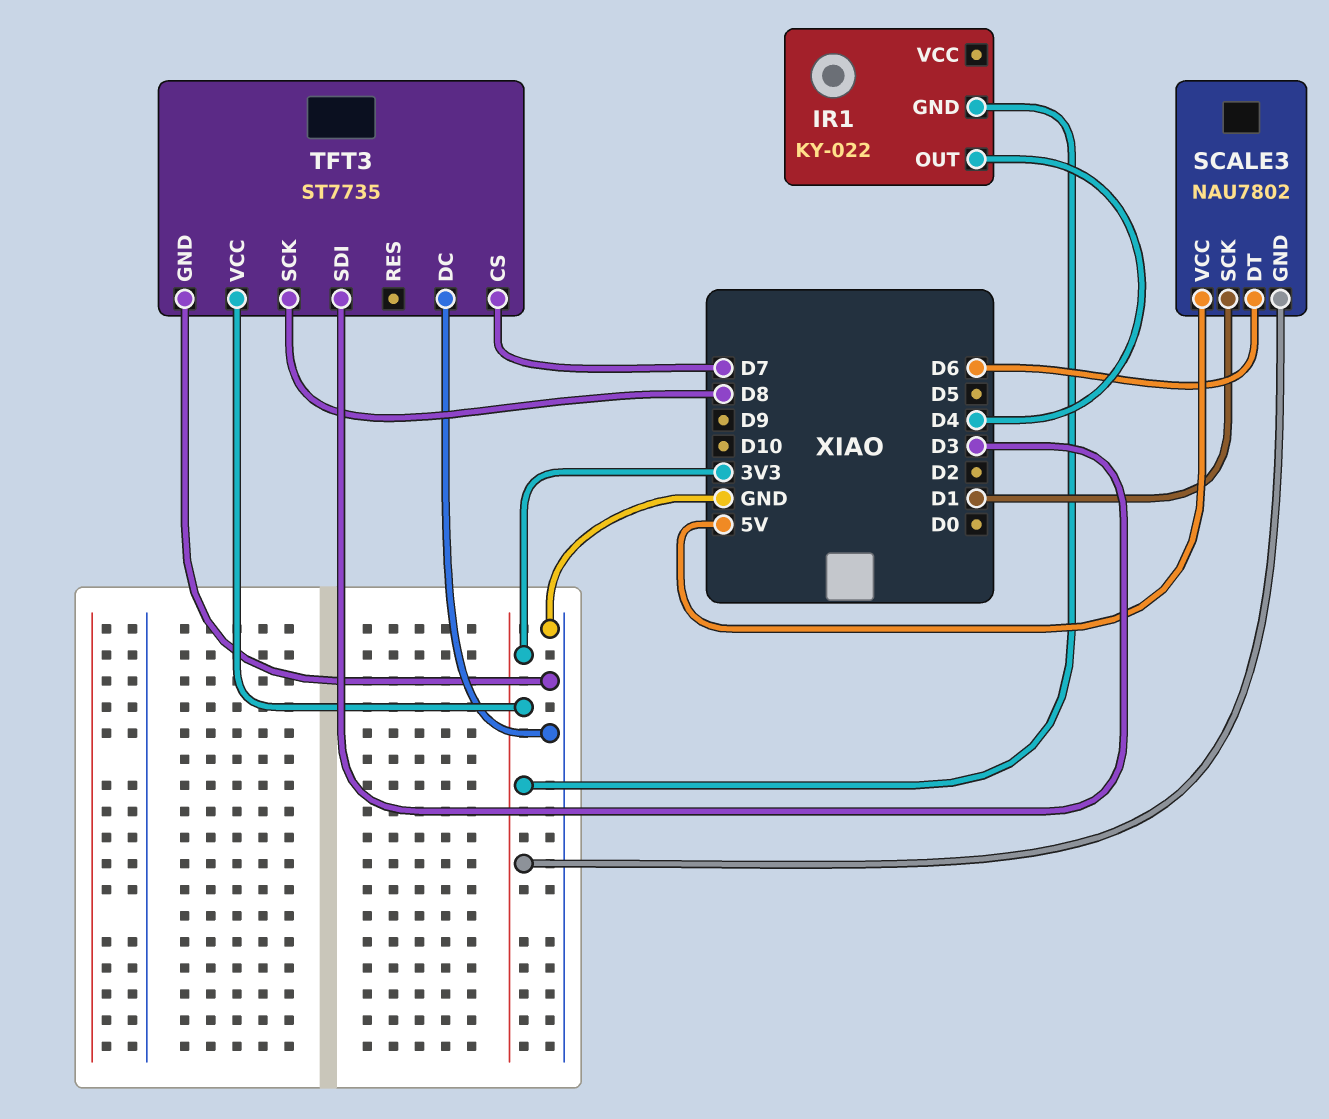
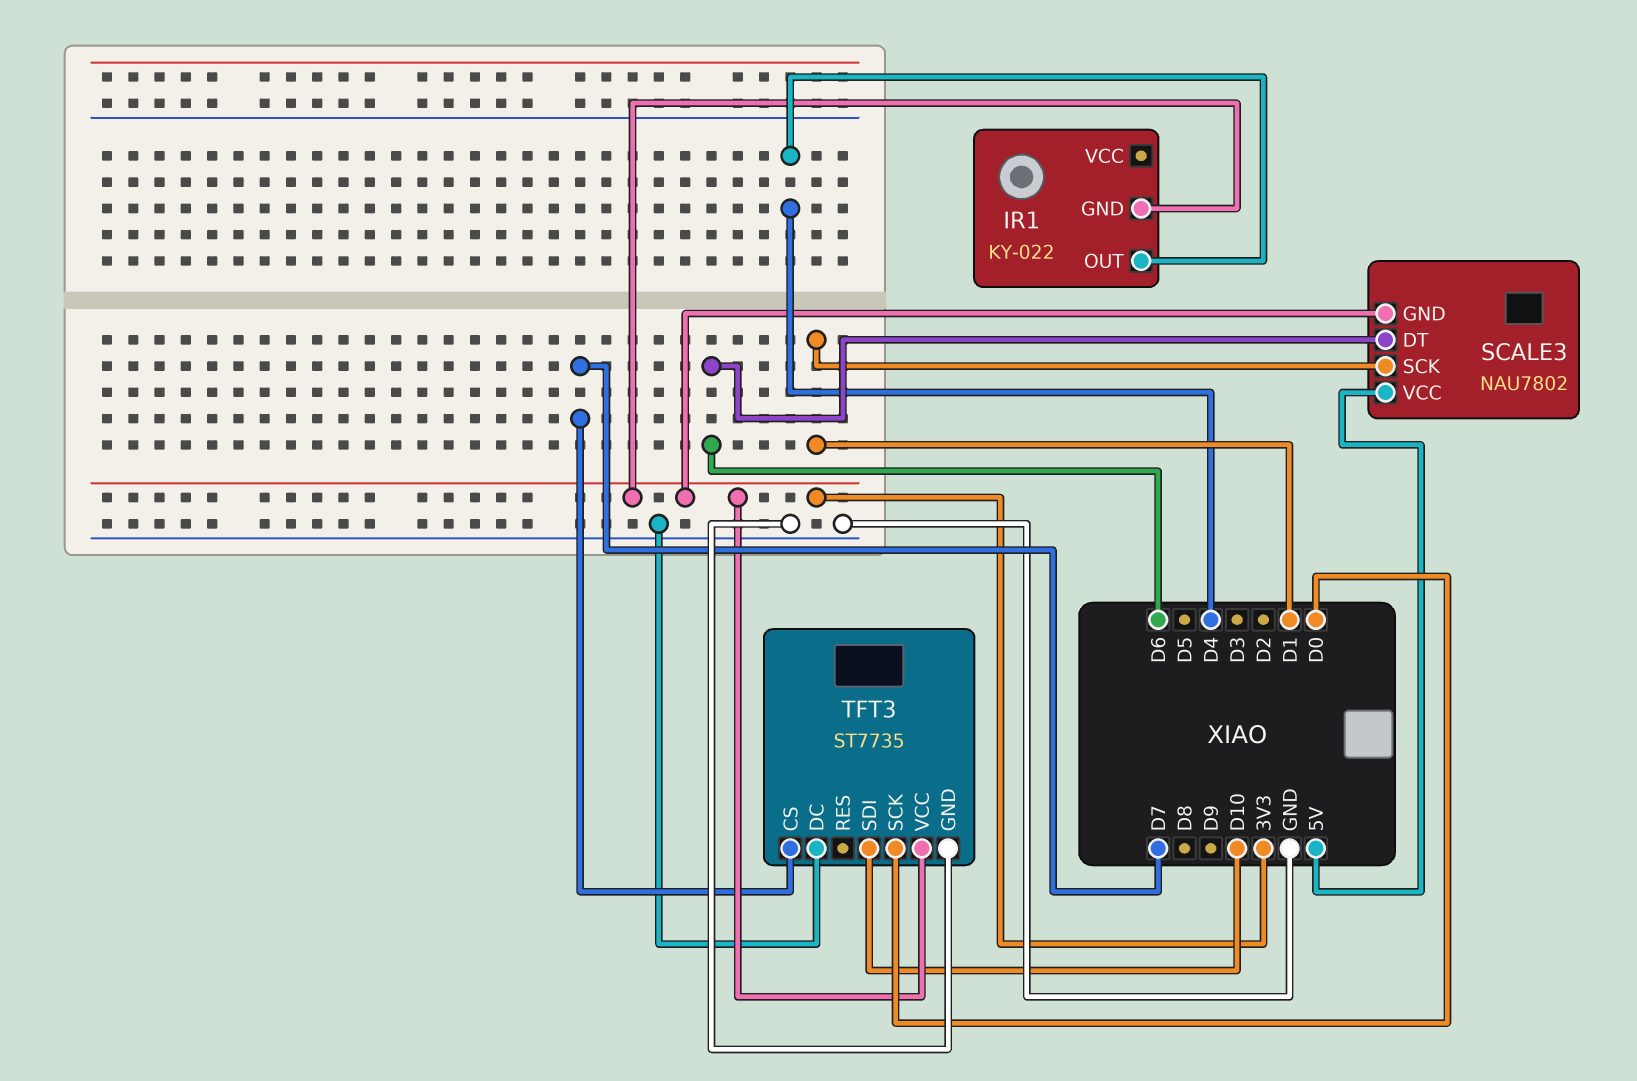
TFT3 pin SCK: D8 -> D0
TFT3 pin SDI: D3 -> D10

